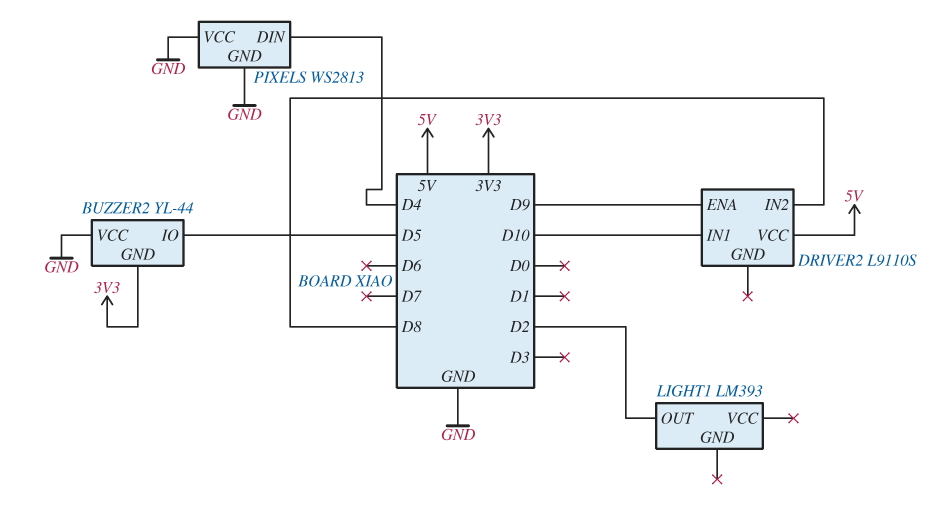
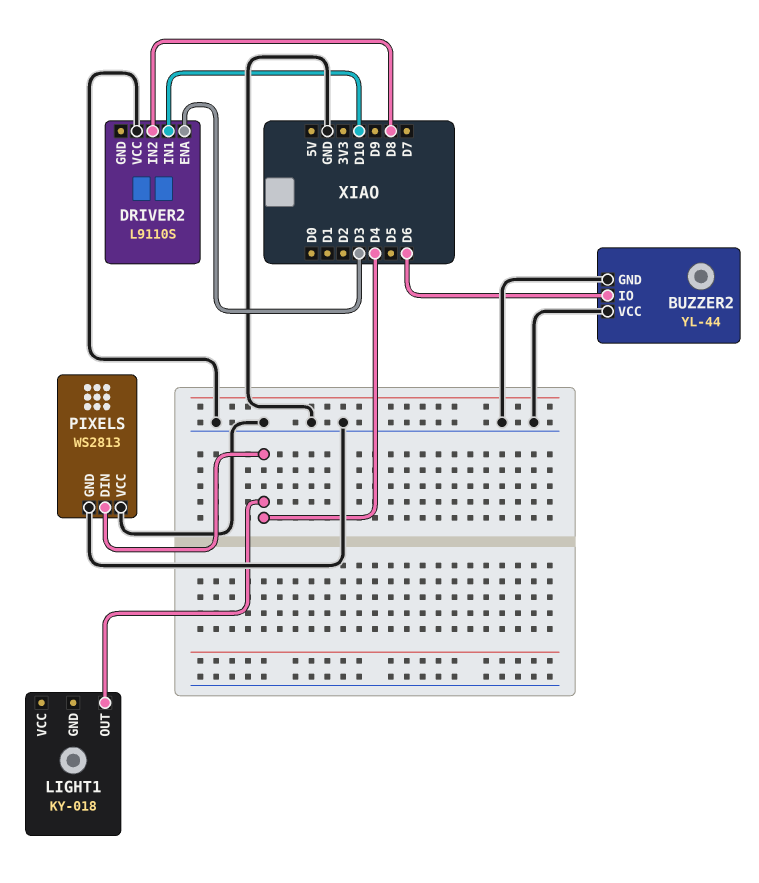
BUZZER2 pin GND: 3V3 -> GND
BUZZER2 pin IO: D5 -> D6
DRIVER2 pin ENA: D9 -> D3
DRIVER2 pin VCC: 5V -> GND
LIGHT1: LM393 -> KY-018
LIGHT1 pin OUT: D2 -> D4

